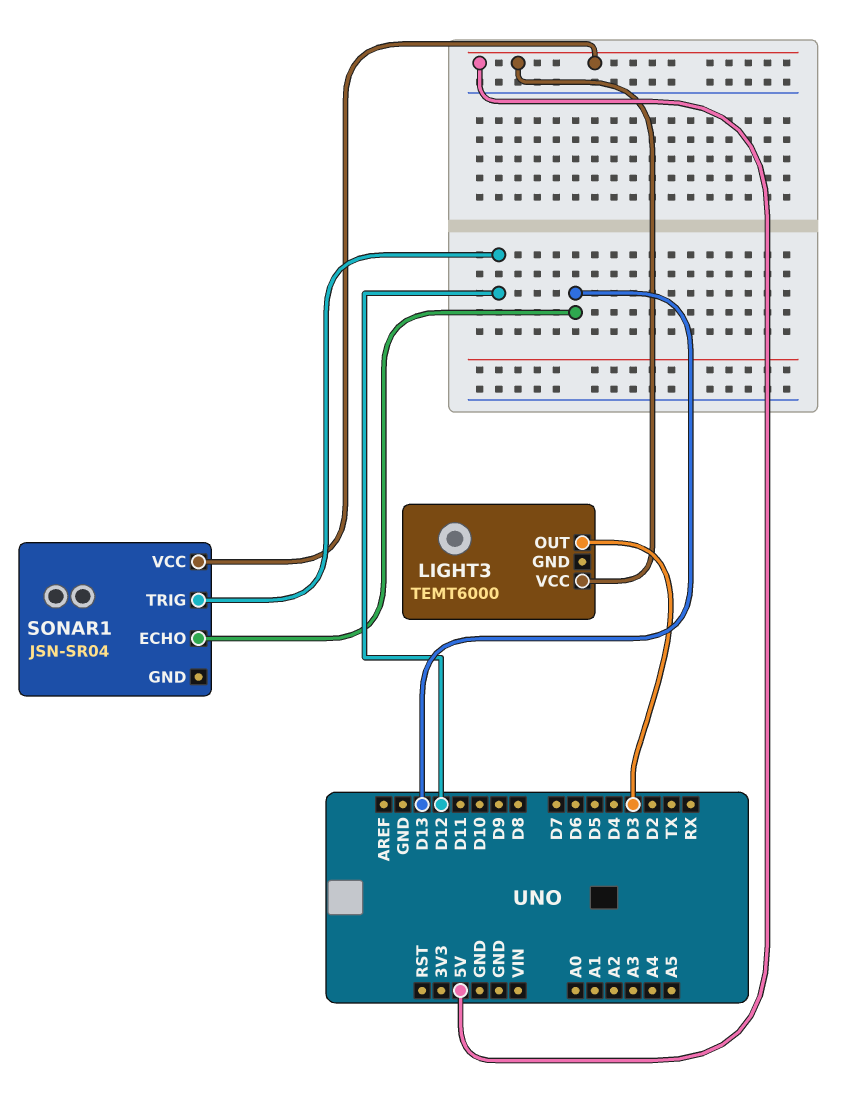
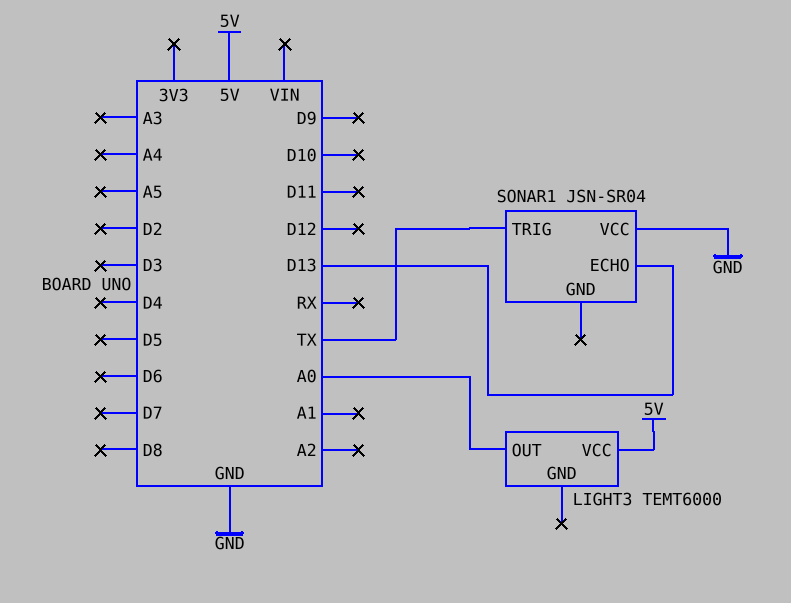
LIGHT3 pin OUT: D3 -> A0
SONAR1 pin TRIG: D12 -> TX
SONAR1 pin VCC: 5V -> GND

